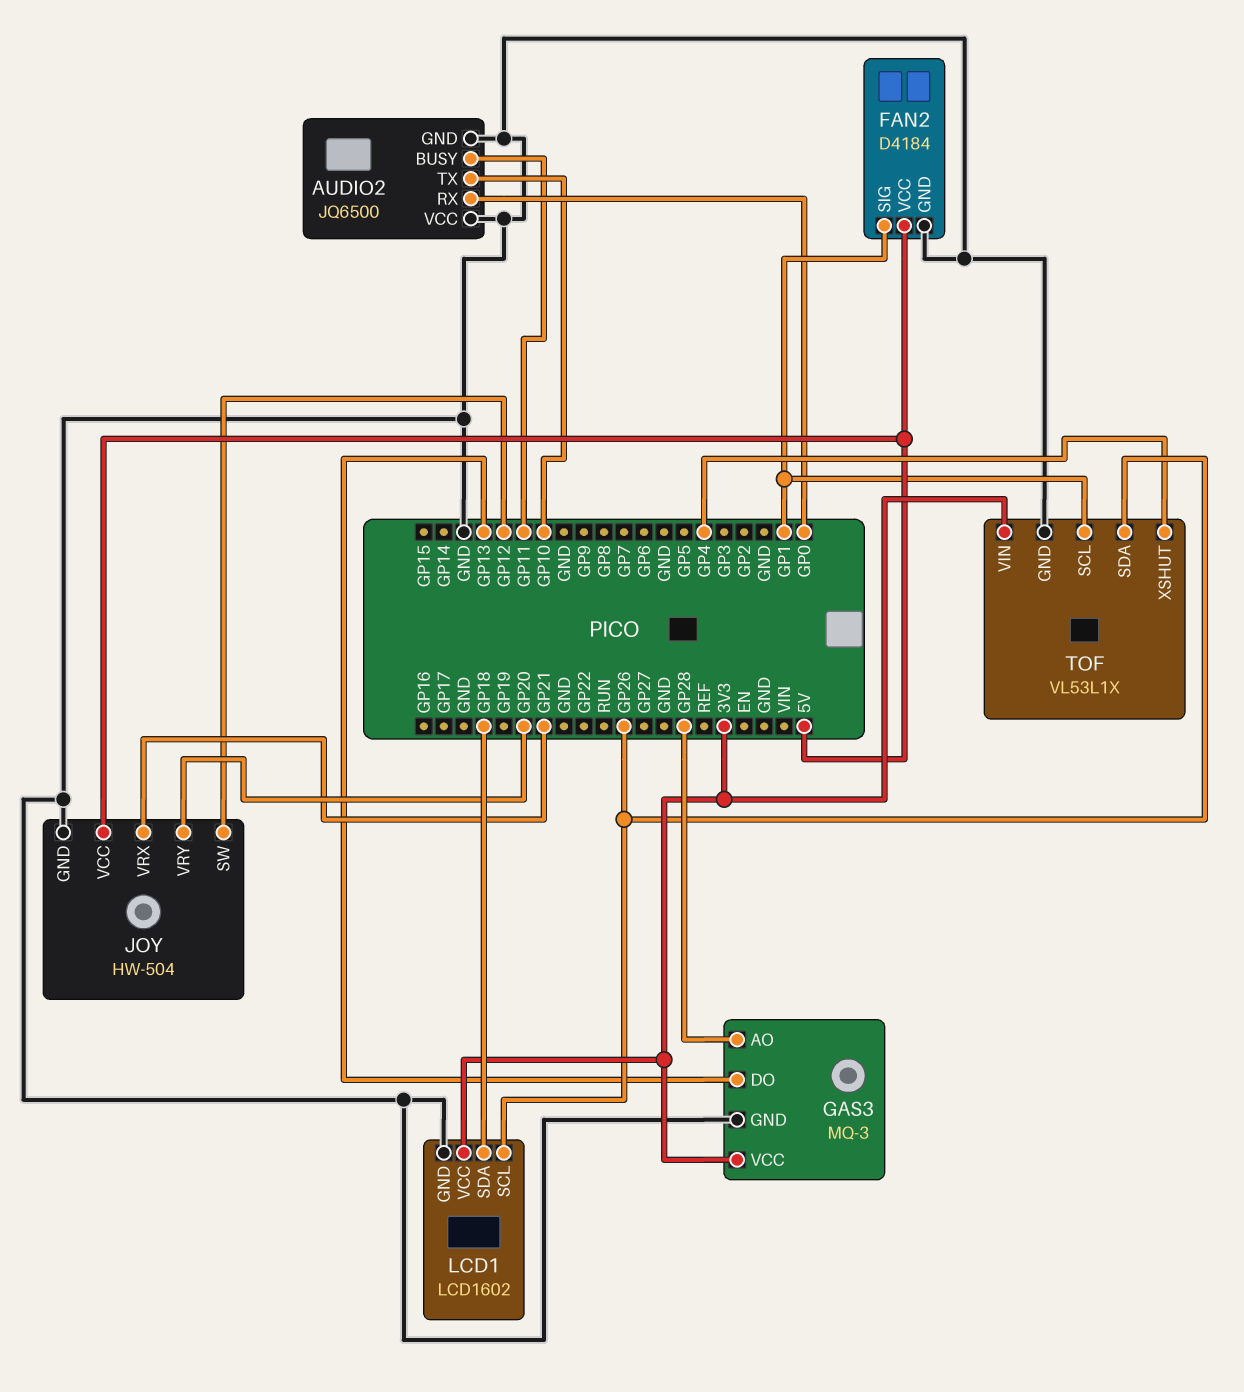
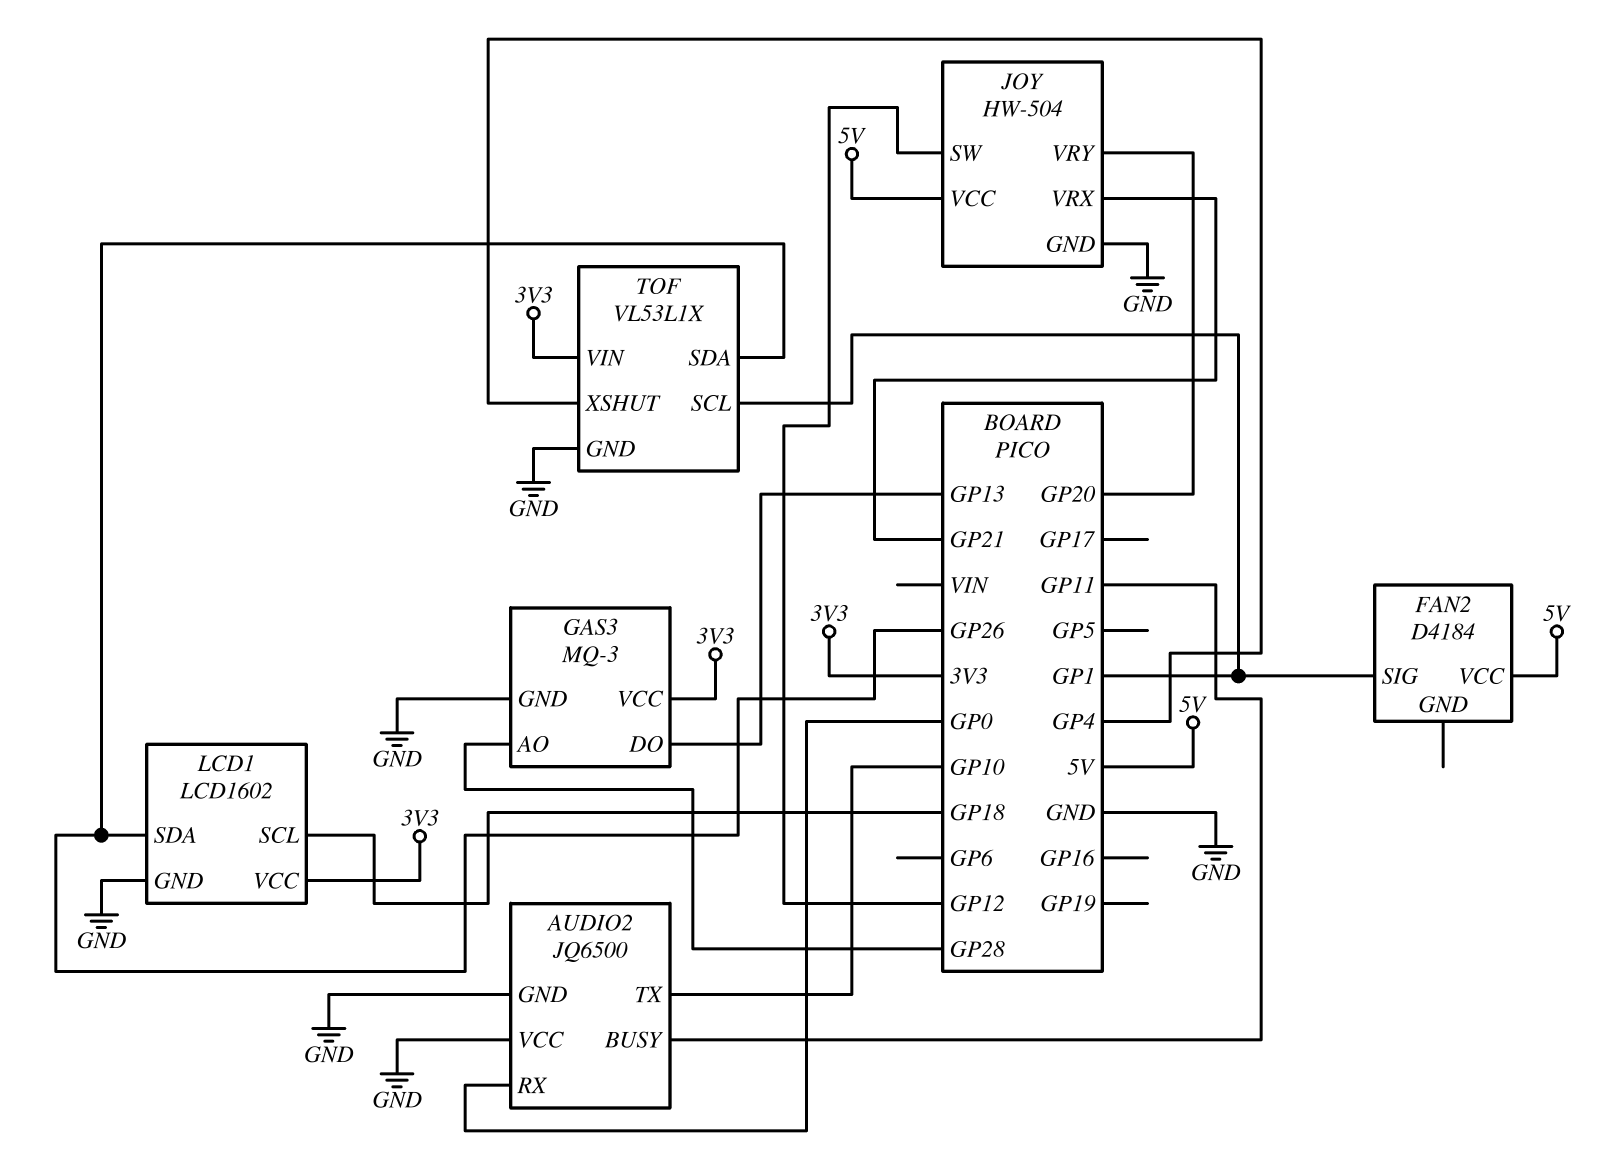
FAN2 pin GND: GND -> none
LCD1 pin SCL: GP26 -> GP18
LCD1 pin SDA: GP18 -> GP26

